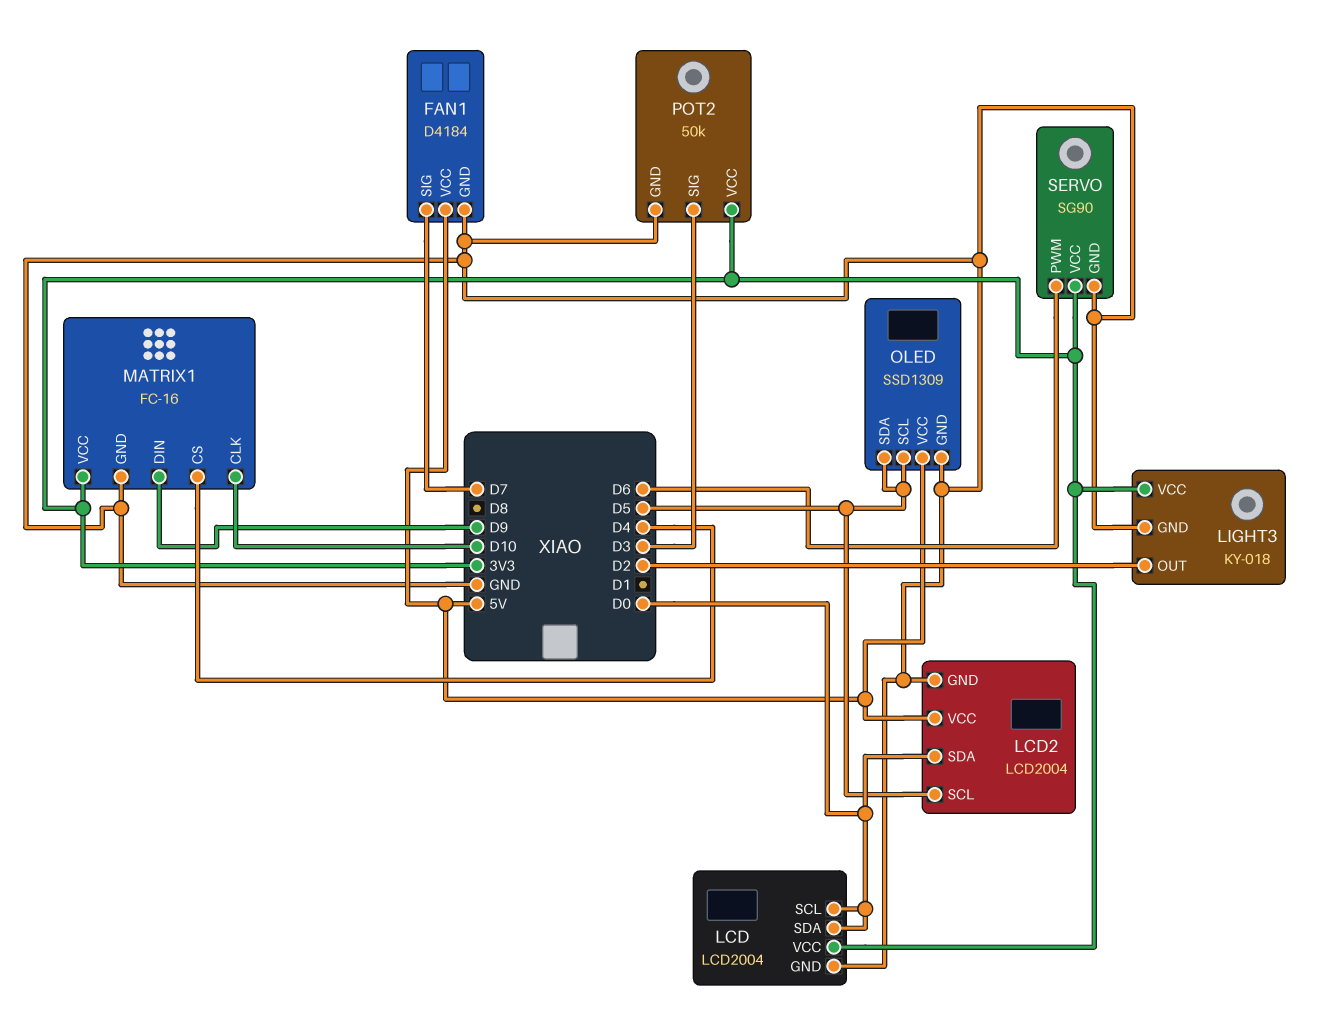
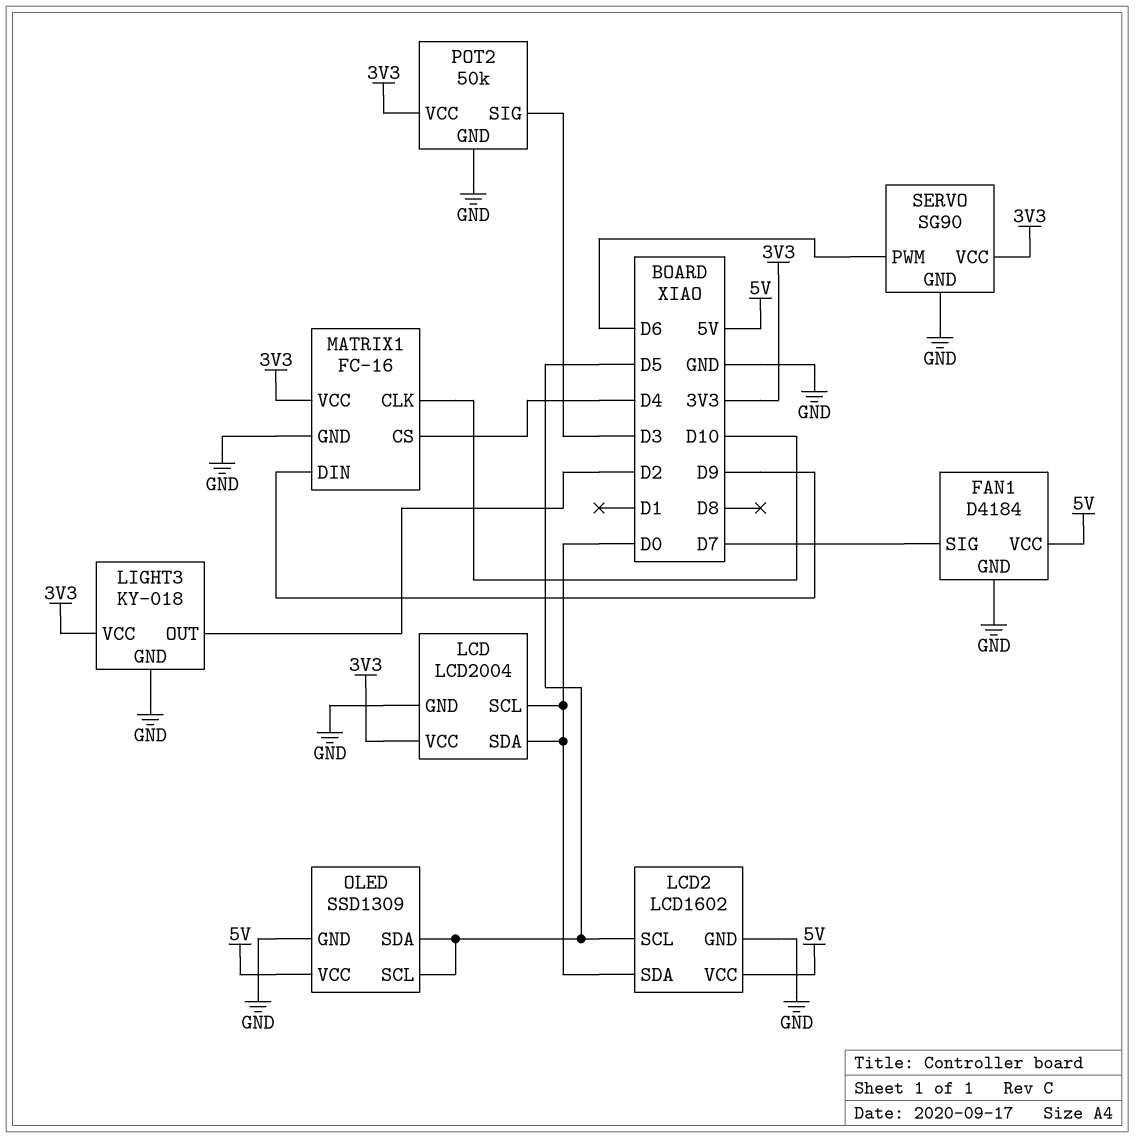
LCD2: LCD2004 -> LCD1602

